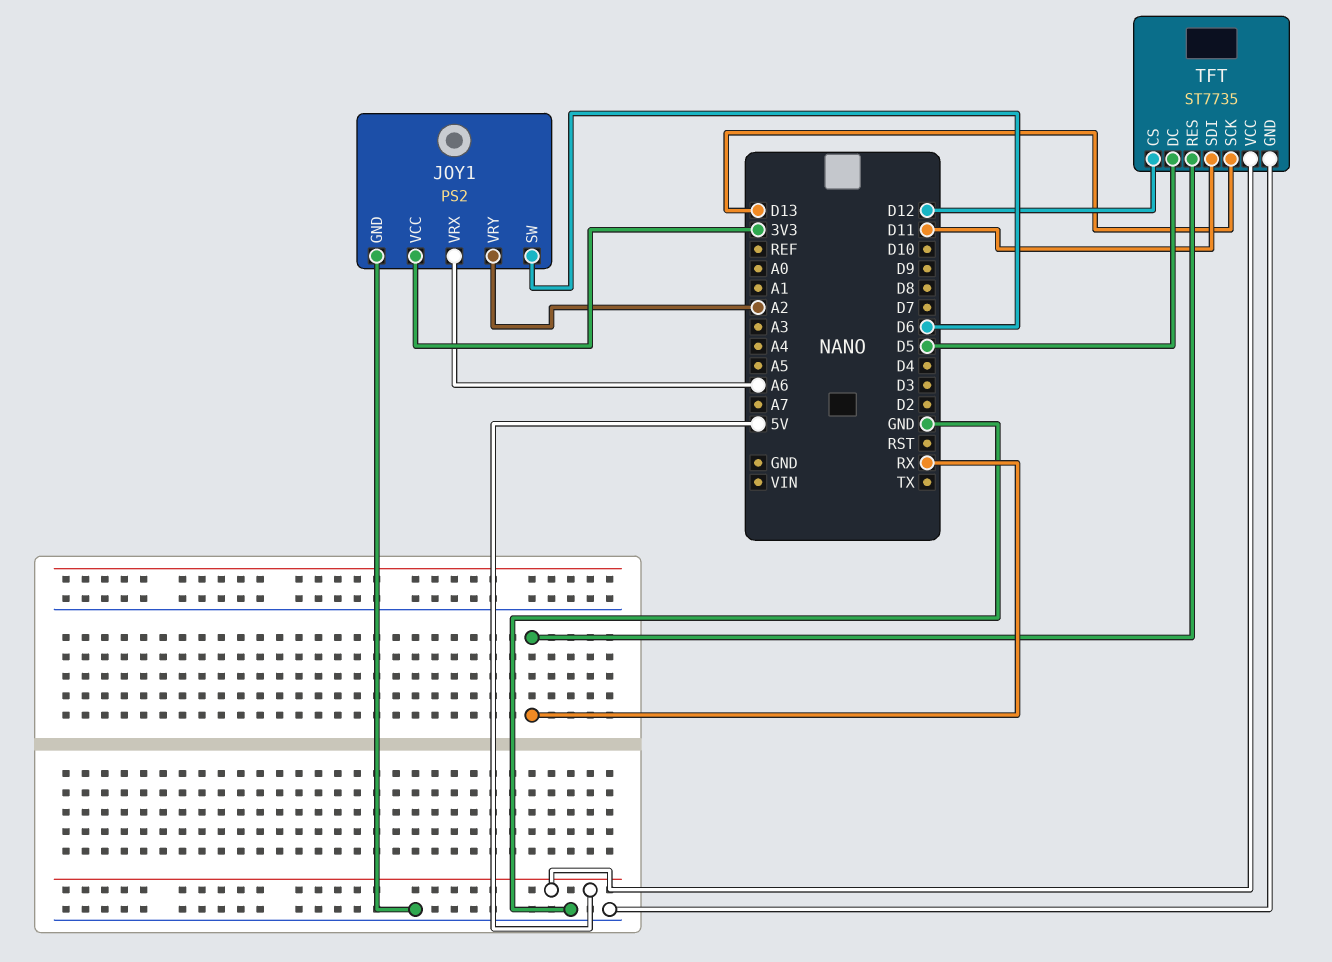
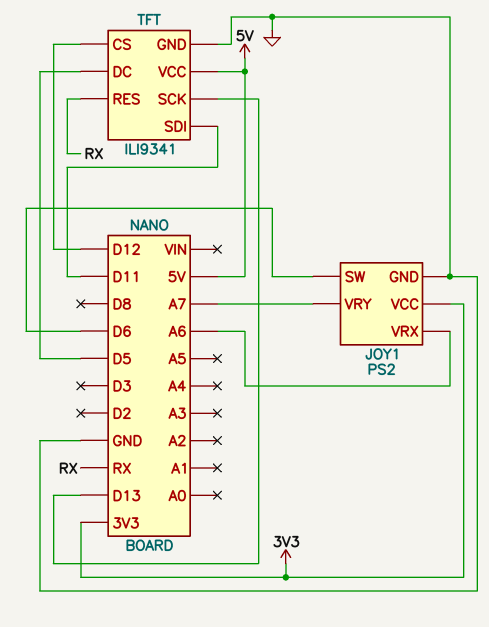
JOY1 pin VRY: A2 -> A7
TFT: ST7735 -> ILI9341

